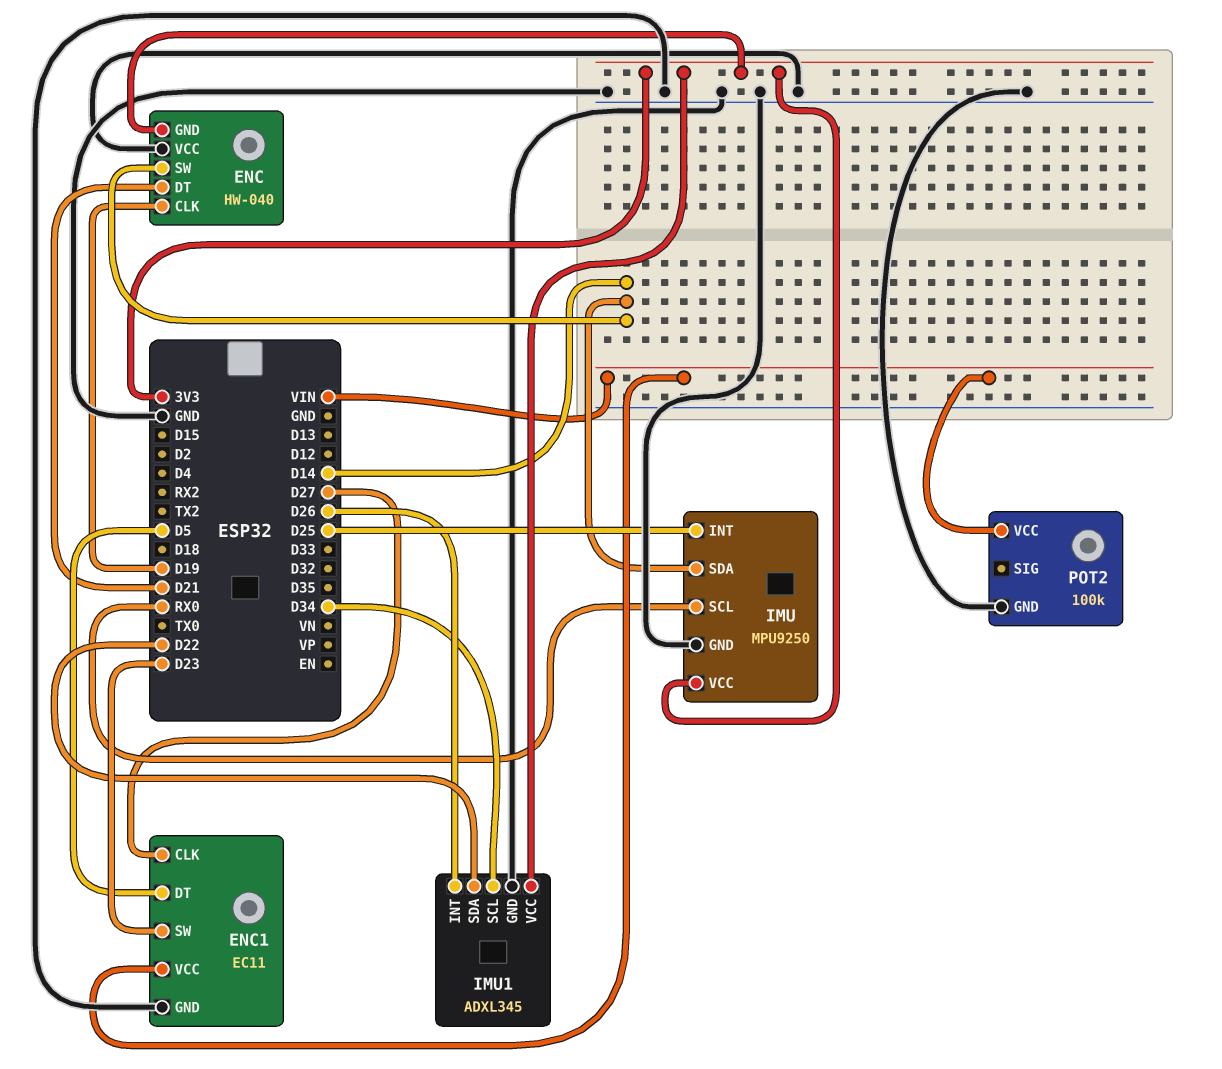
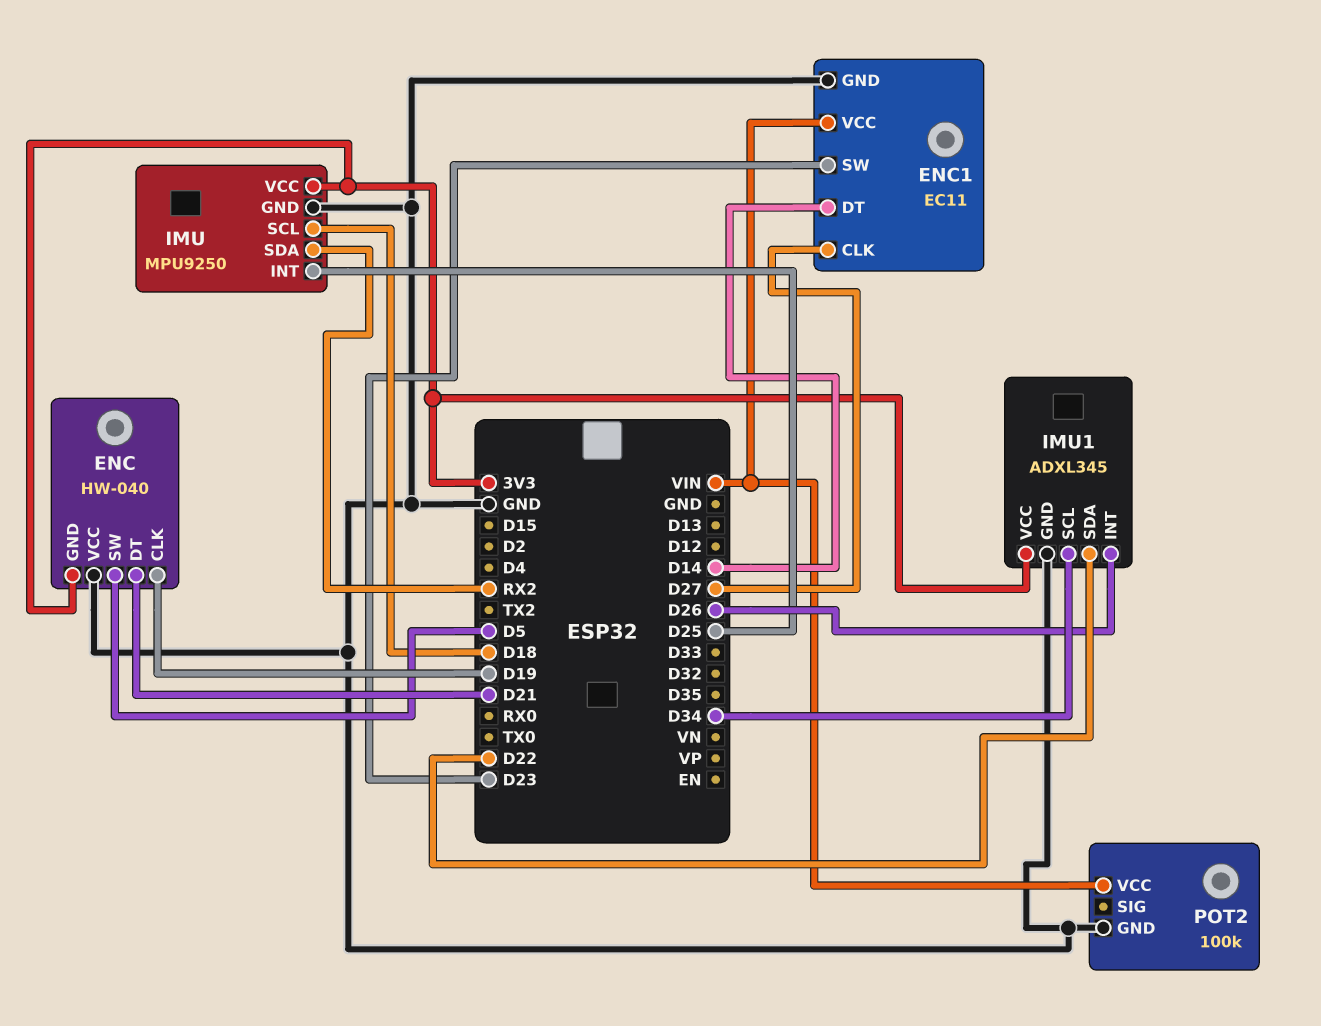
ENC pin SW: D14 -> D5
ENC1 pin DT: D5 -> D14
IMU pin SCL: RX0 -> D18
IMU pin SDA: D14 -> RX2

